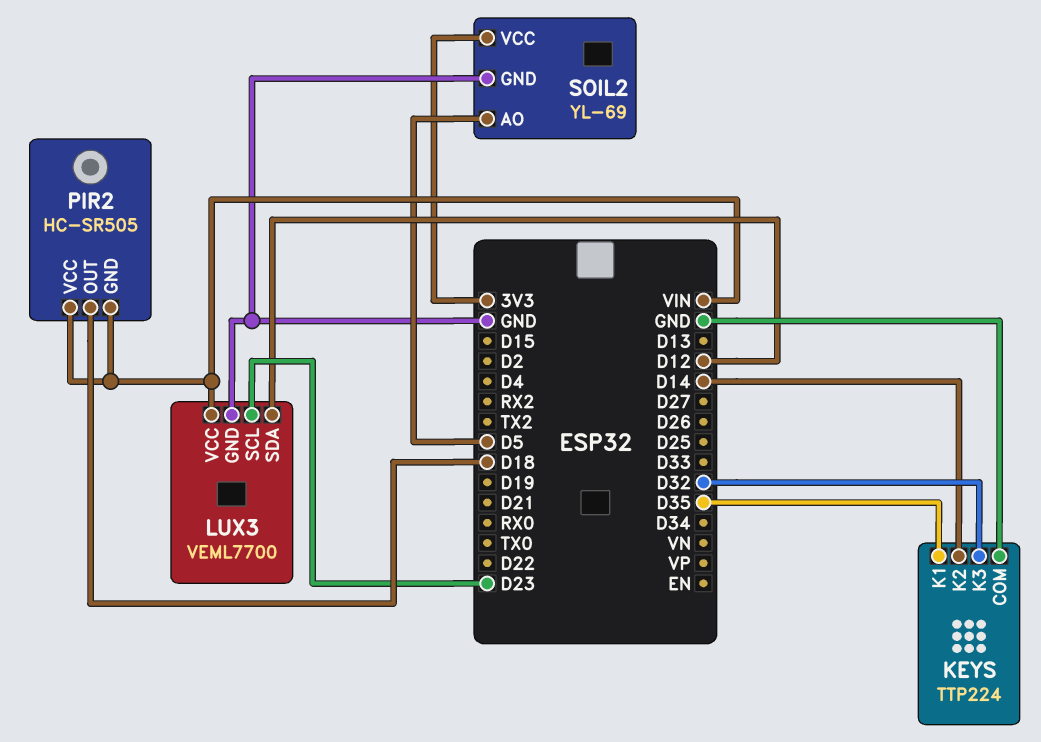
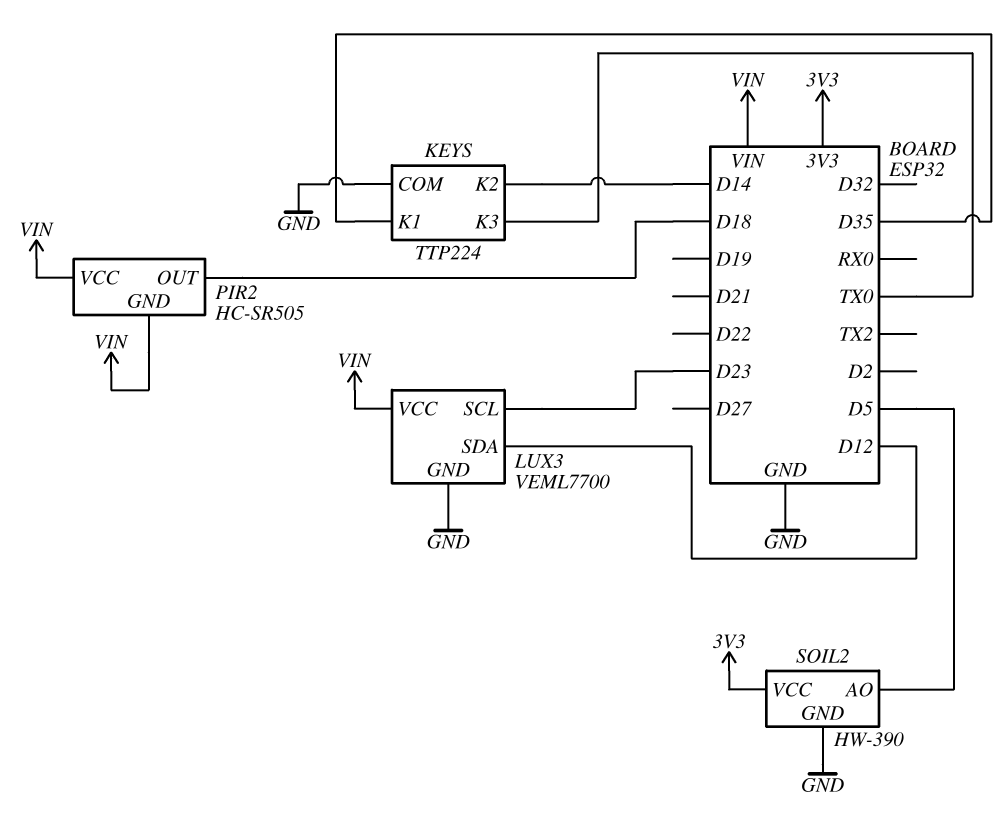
KEYS pin K3: D32 -> TX0
SOIL2: YL-69 -> HW-390

